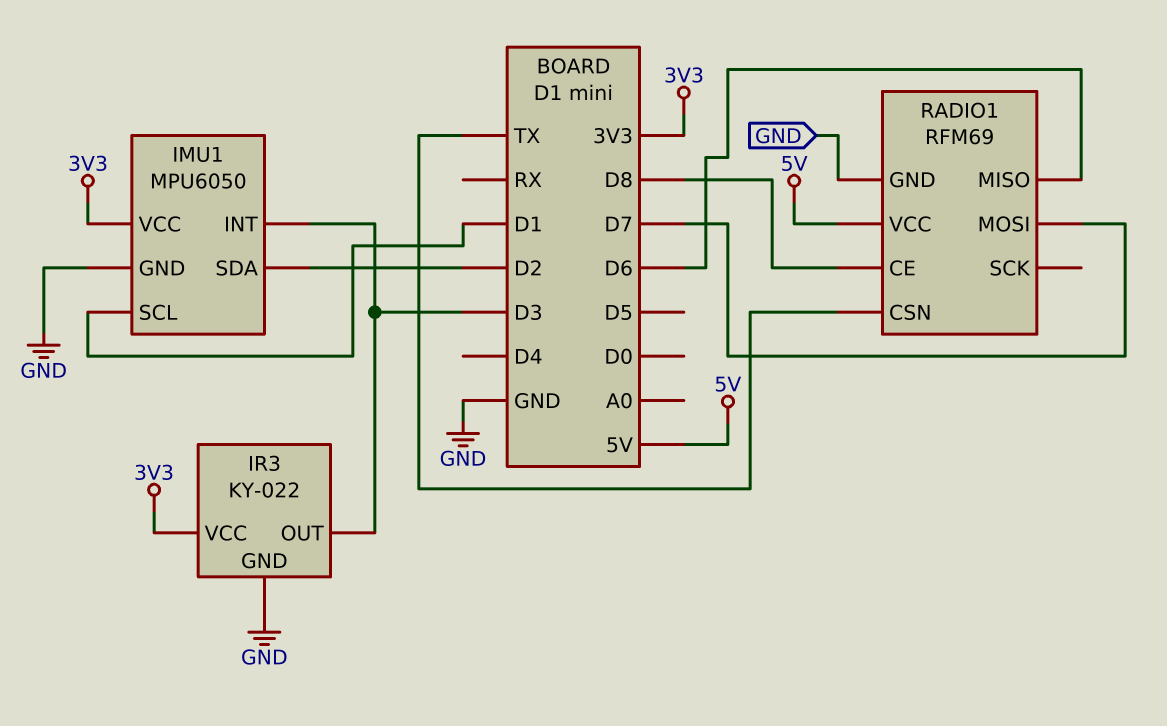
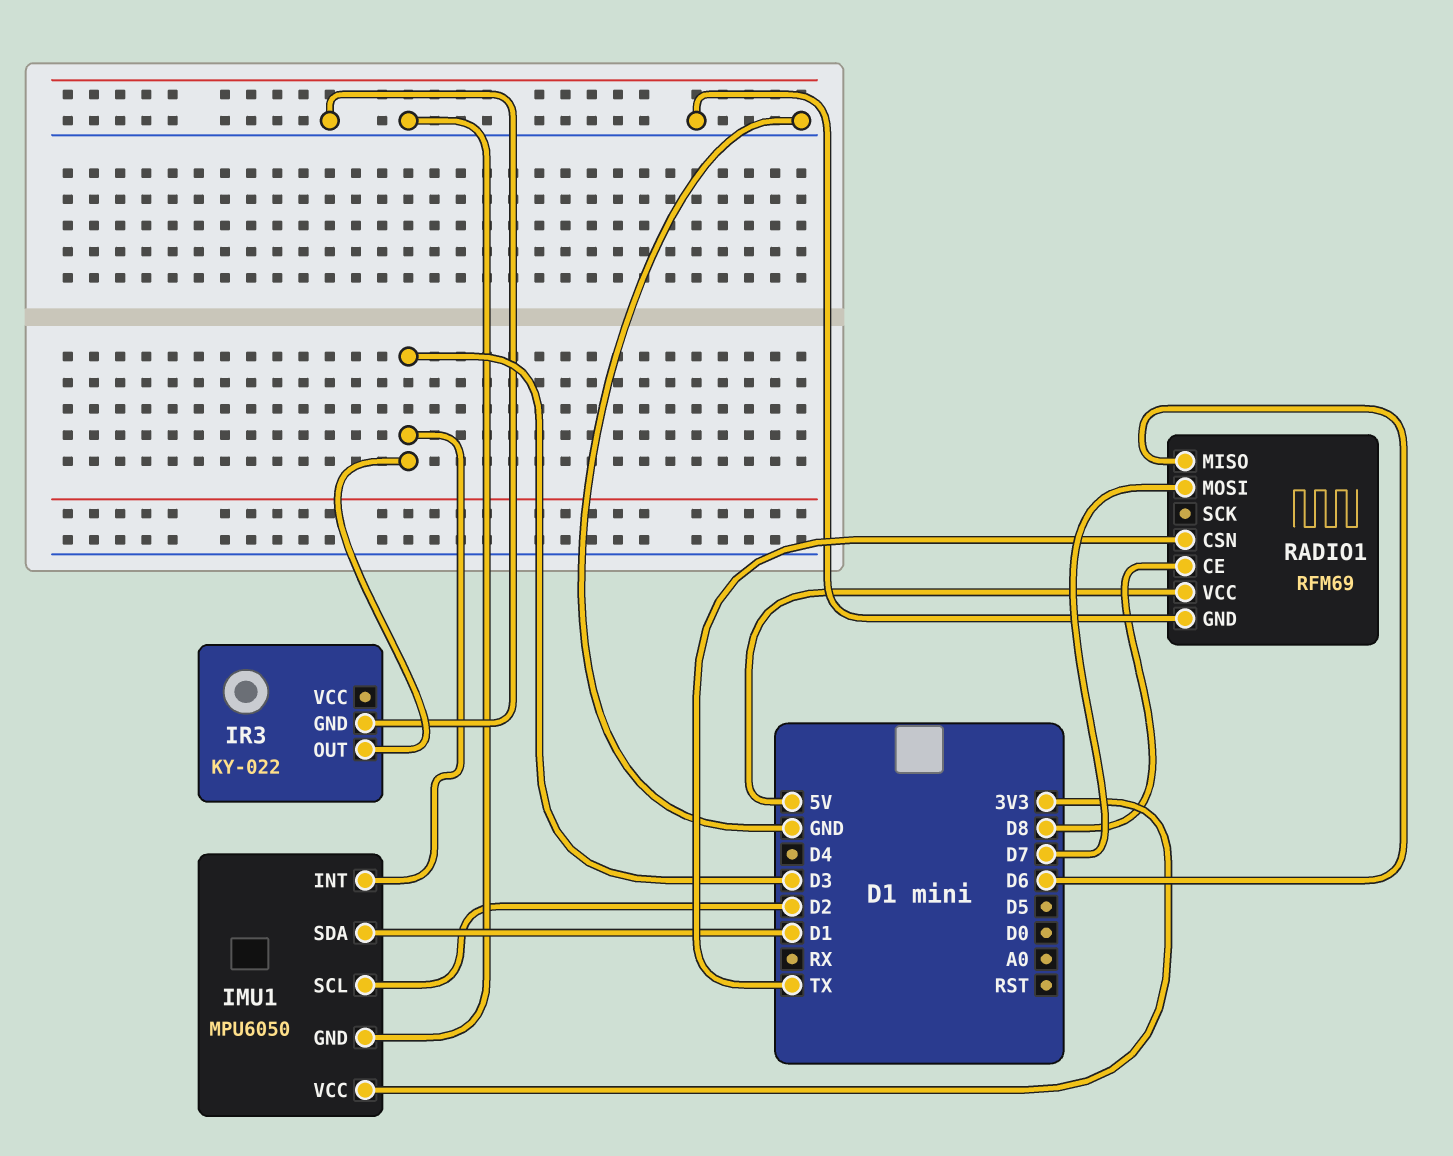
IMU1 pin SCL: D1 -> D2
IMU1 pin SDA: D2 -> D1
IR3 pin VCC: 3V3 -> none

